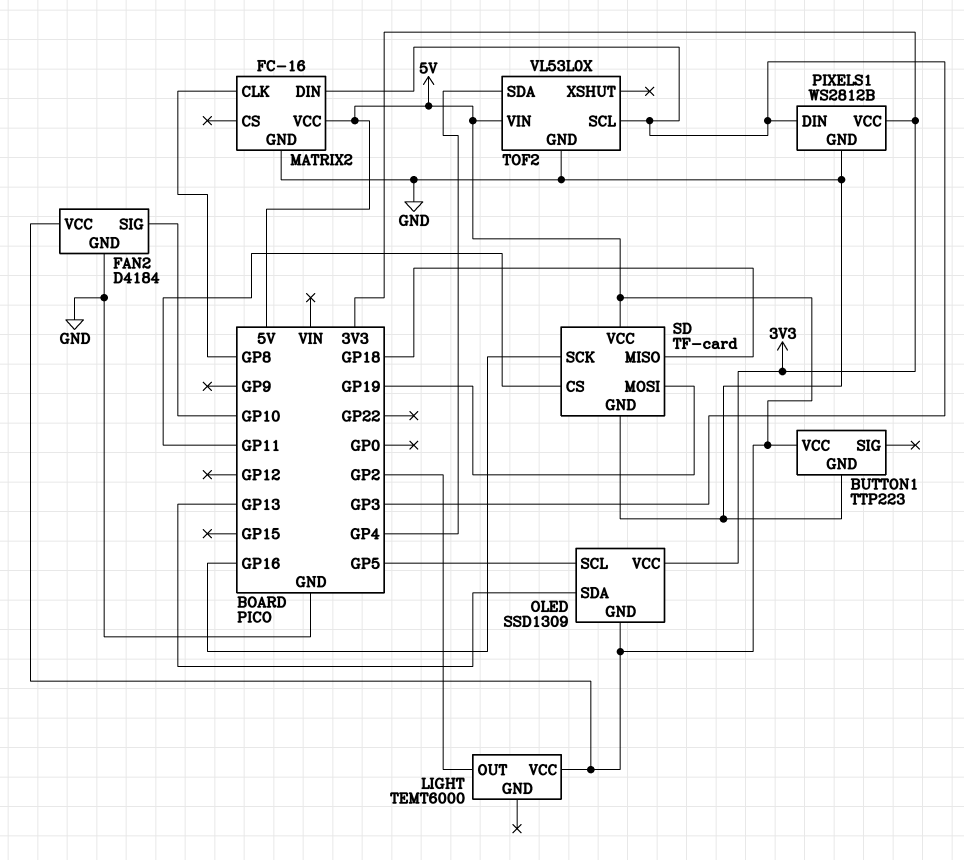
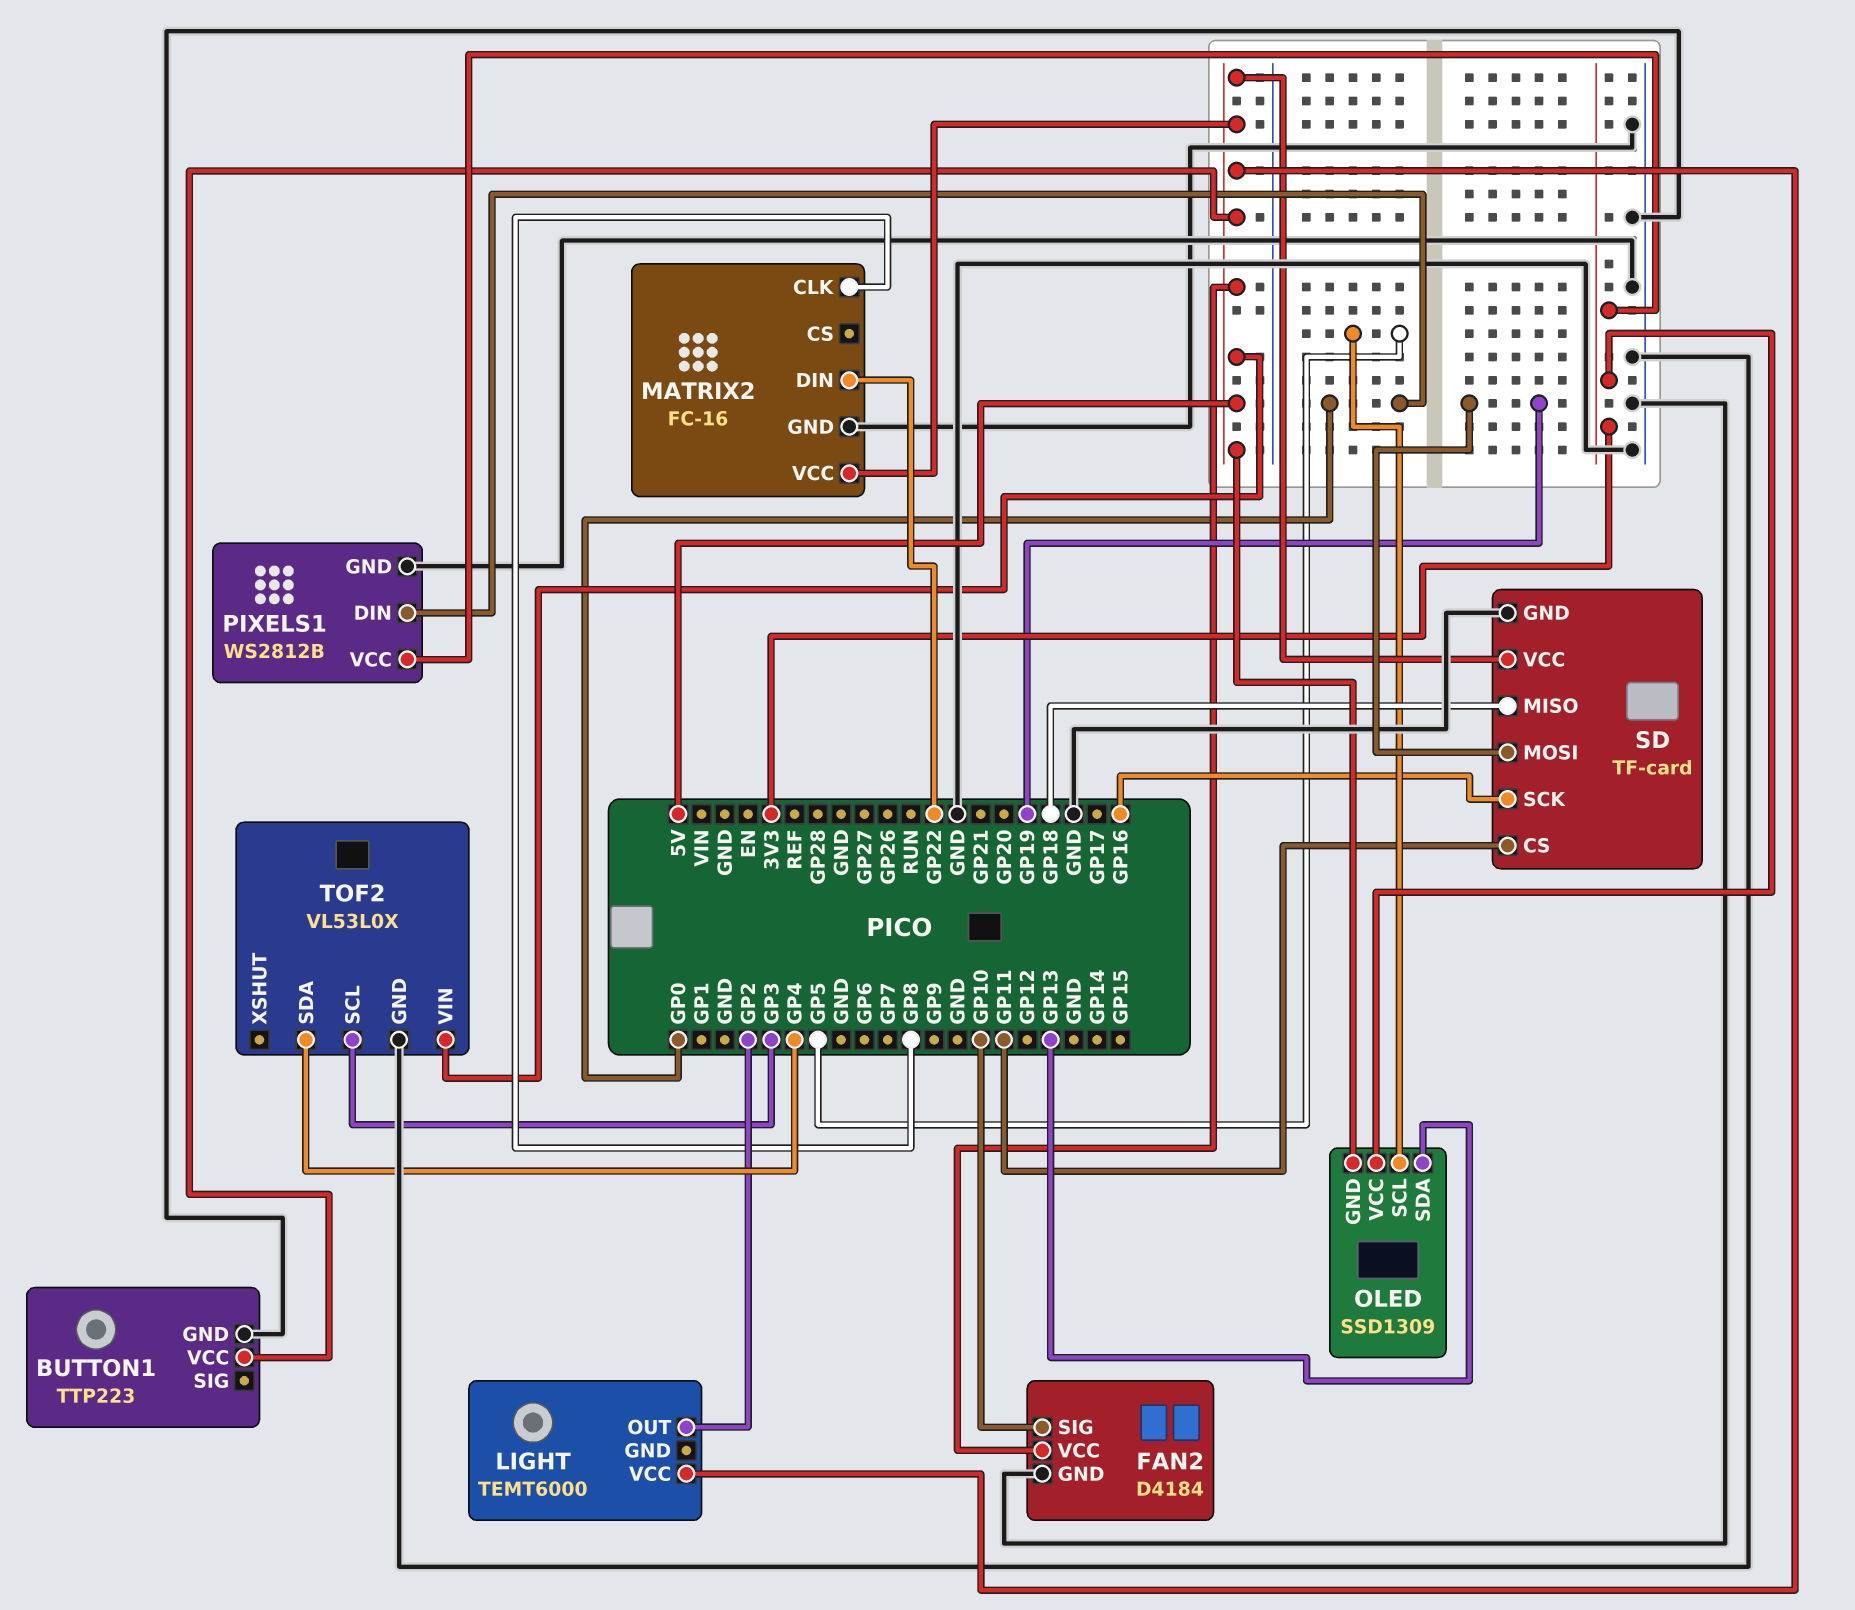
MATRIX2 pin DIN: GP3 -> GP22
PIXELS1 pin DIN: GP3 -> GP0

